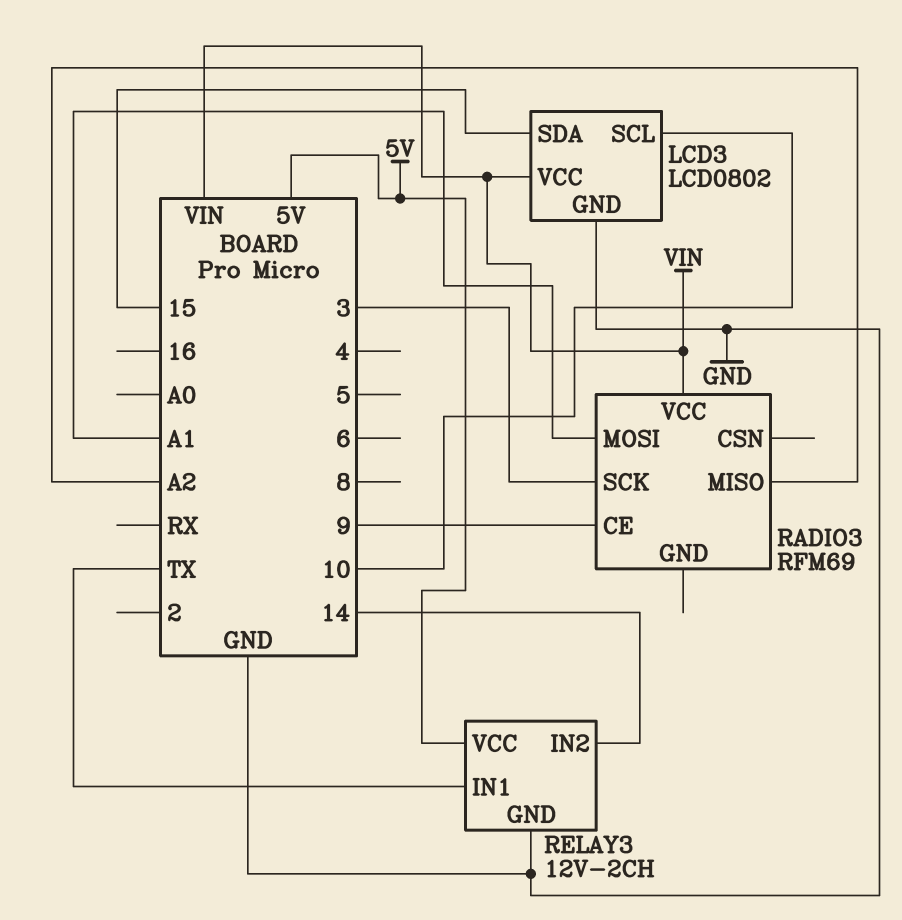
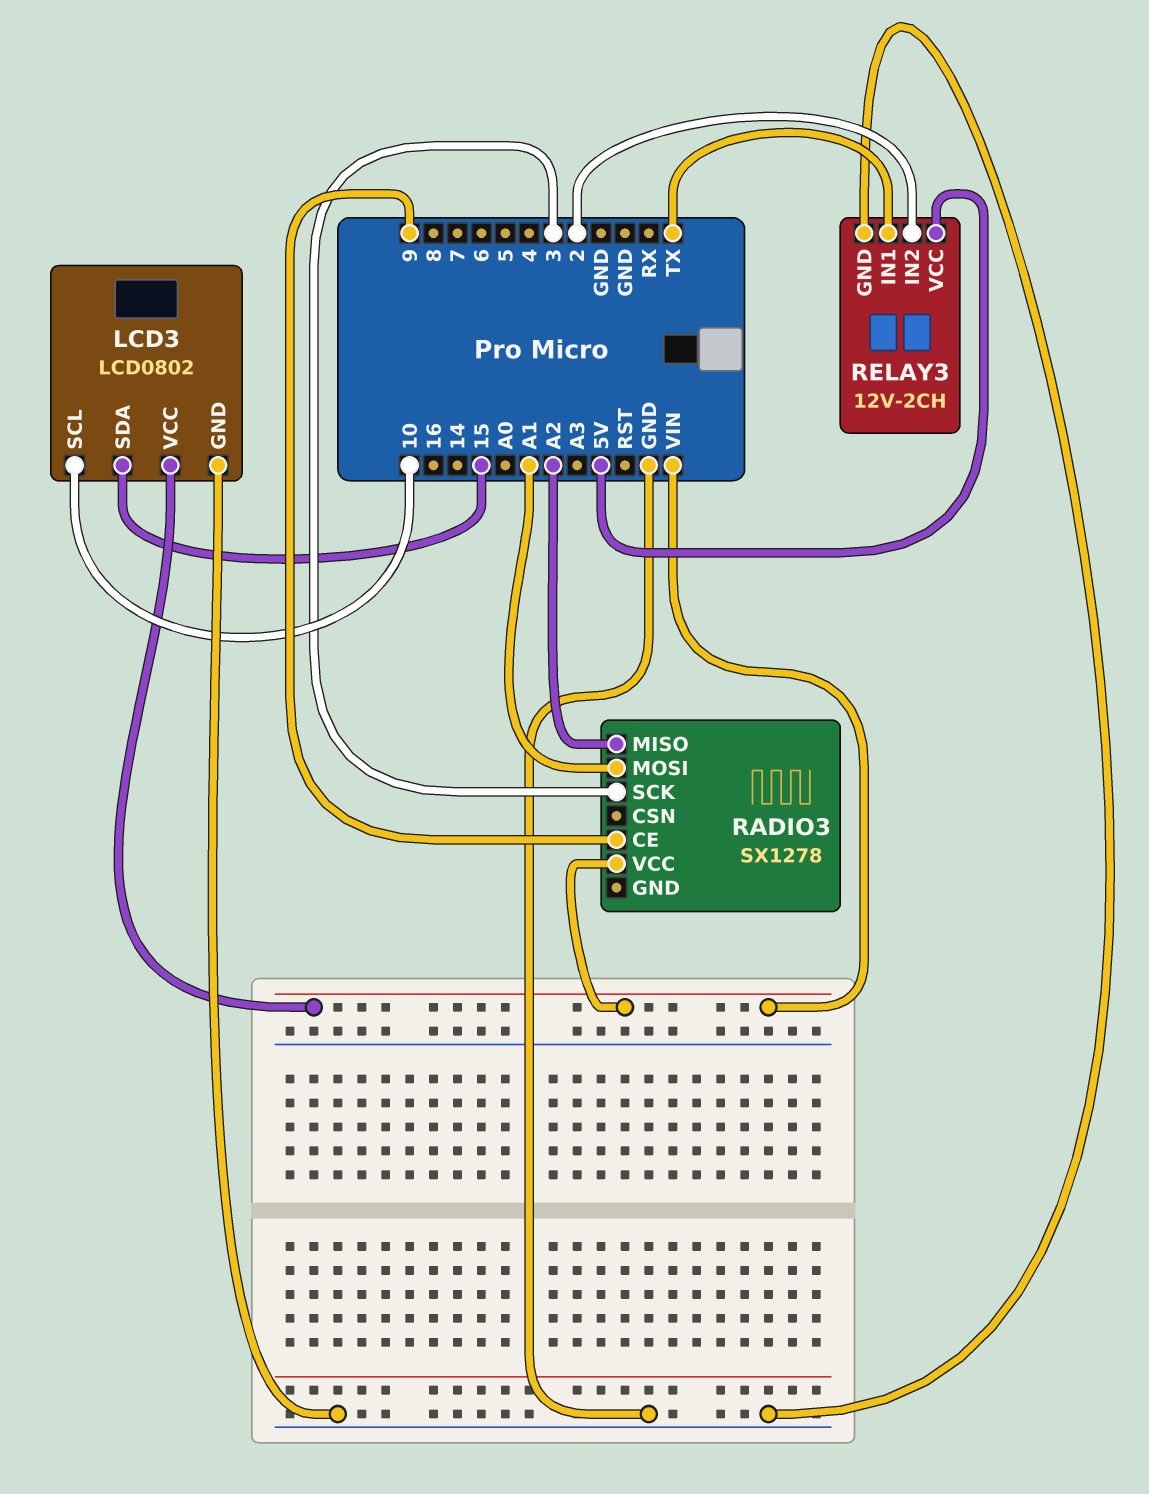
RADIO3: RFM69 -> SX1278
RELAY3 pin IN2: 14 -> 2

